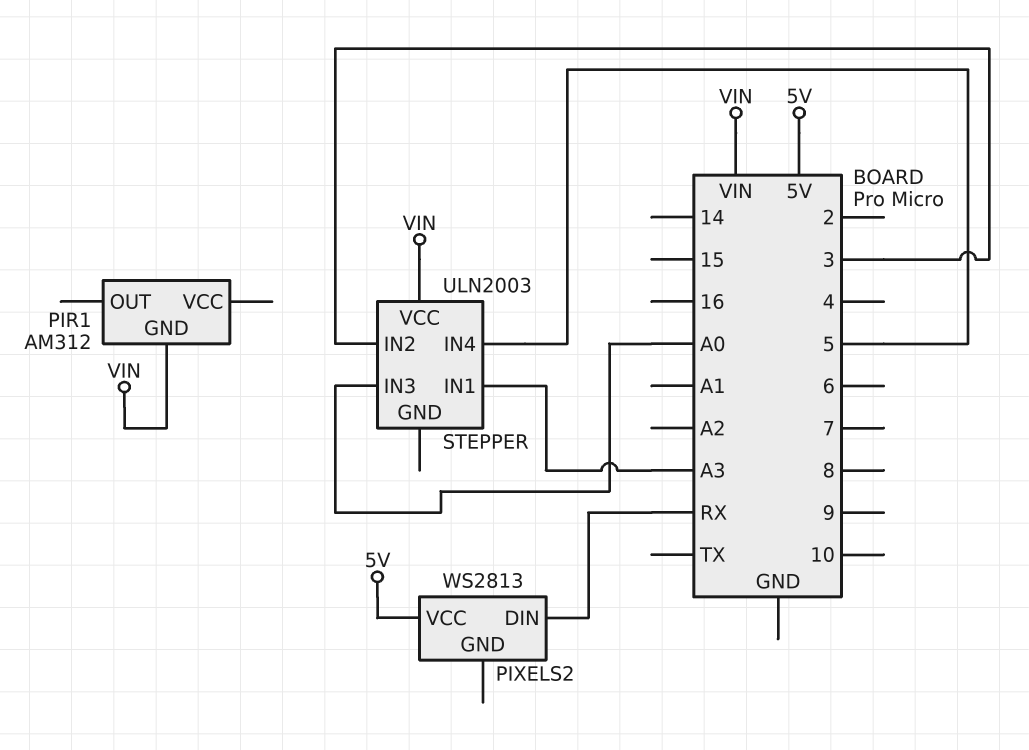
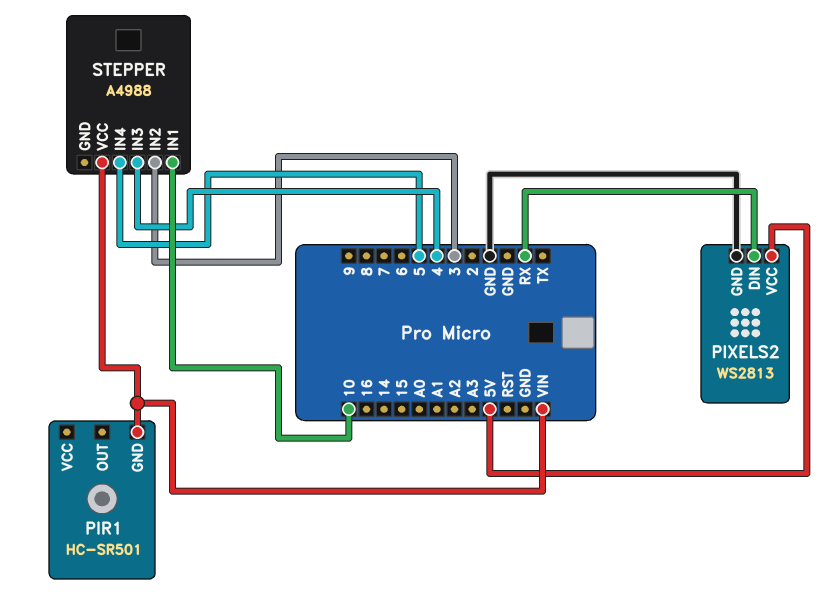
PIR1: AM312 -> HC-SR501
PIXELS2 pin GND: none -> GND
STEPPER: ULN2003 -> A4988
STEPPER pin IN1: A3 -> 10
STEPPER pin IN3: A0 -> 4

